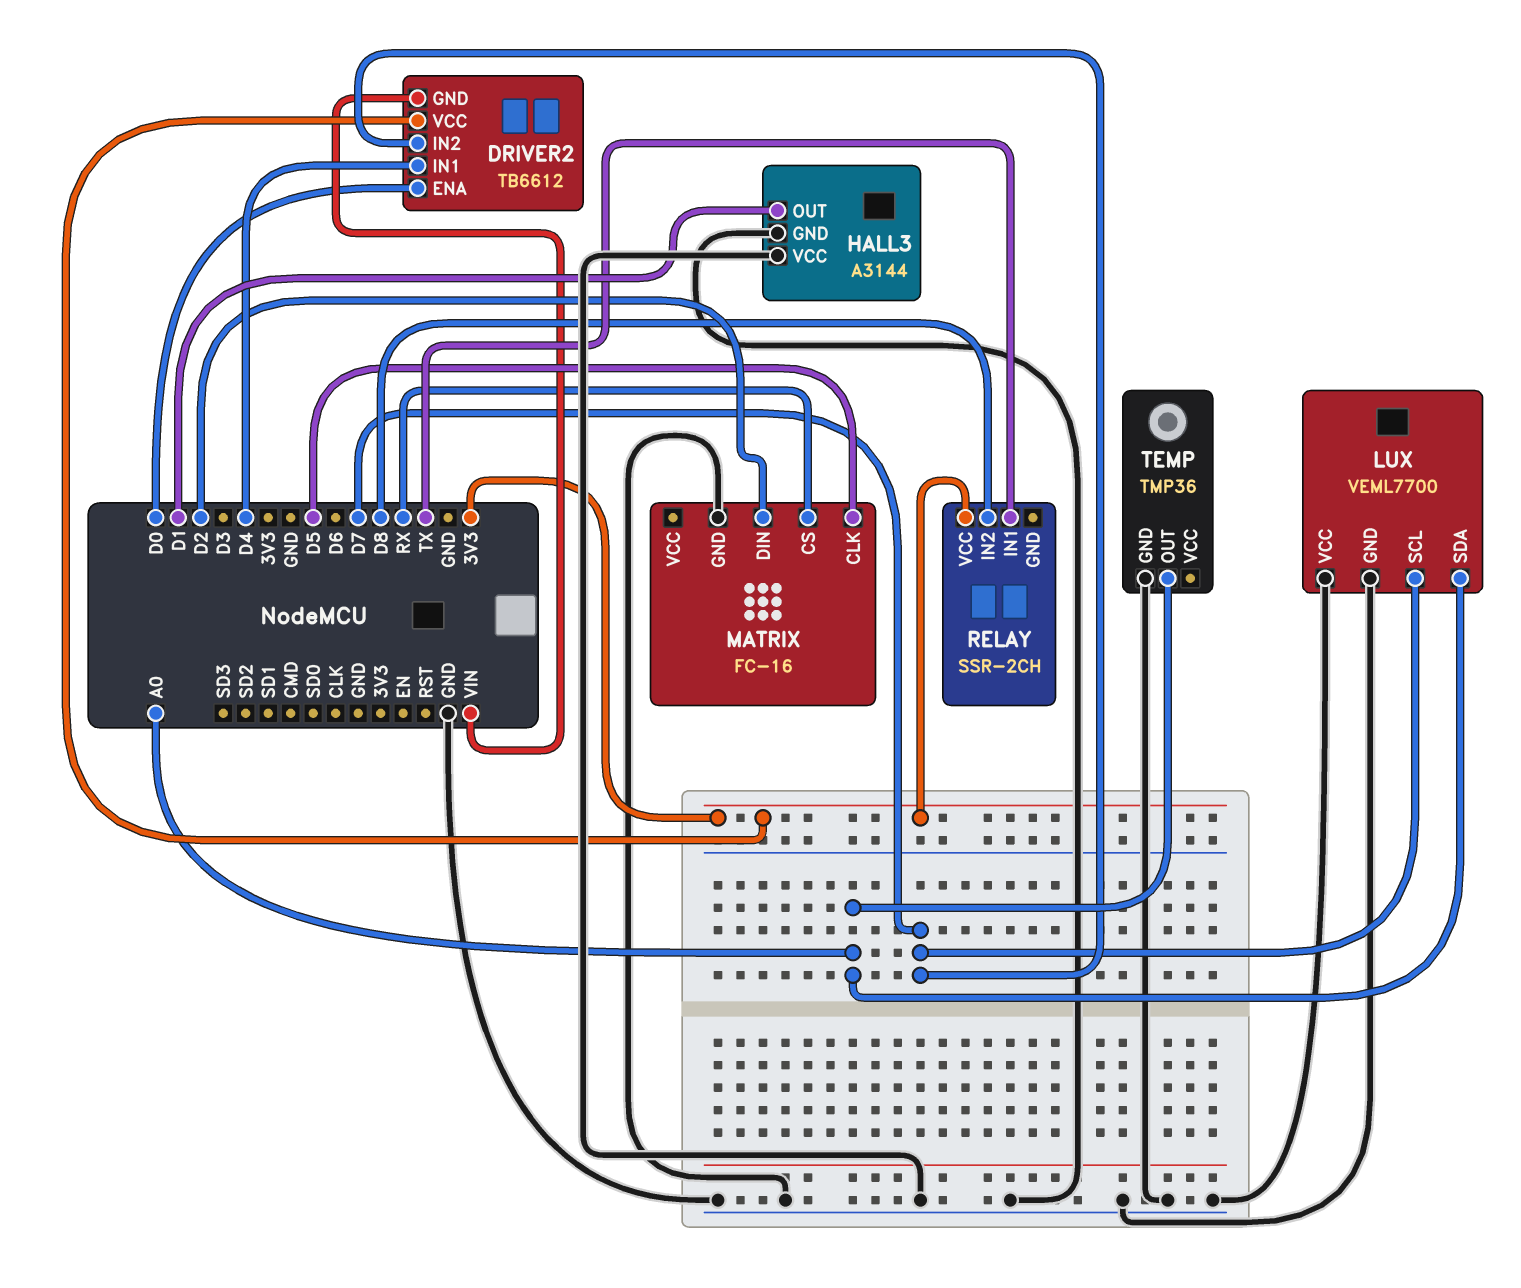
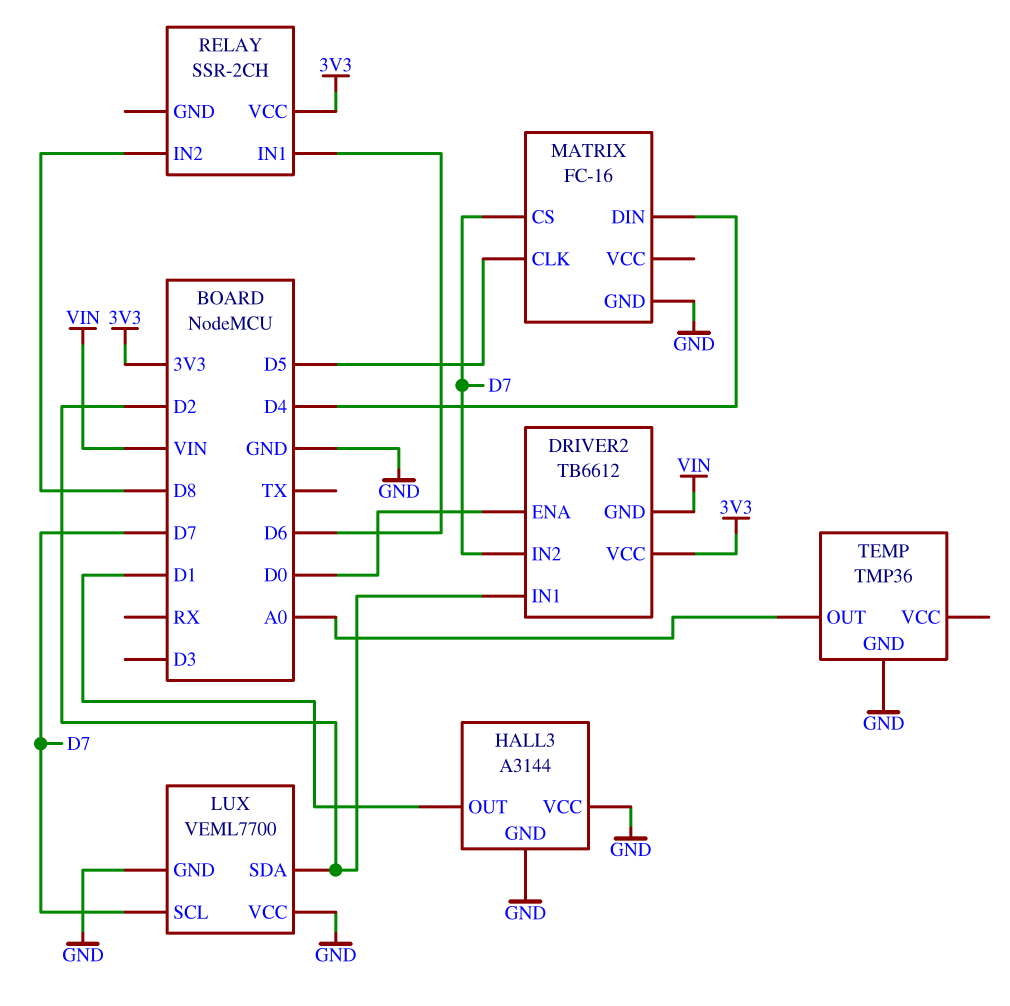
DRIVER2 pin IN1: D4 -> D2
LUX pin SDA: A0 -> D2
MATRIX pin CS: RX -> D7
MATRIX pin DIN: D2 -> D4
RELAY pin IN1: TX -> D6

